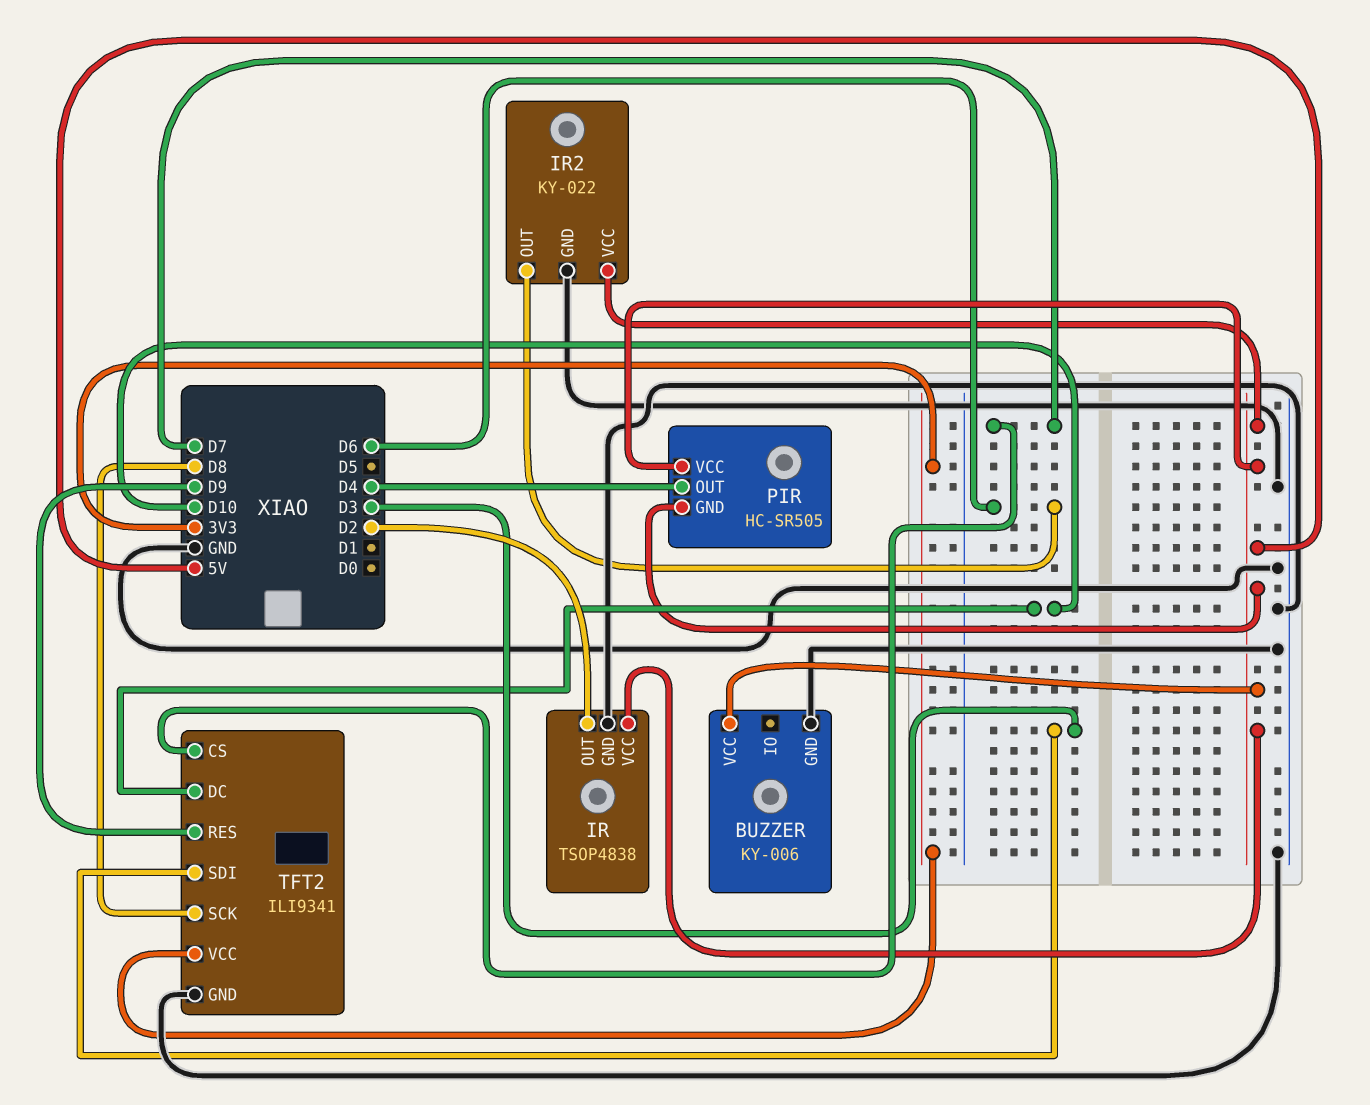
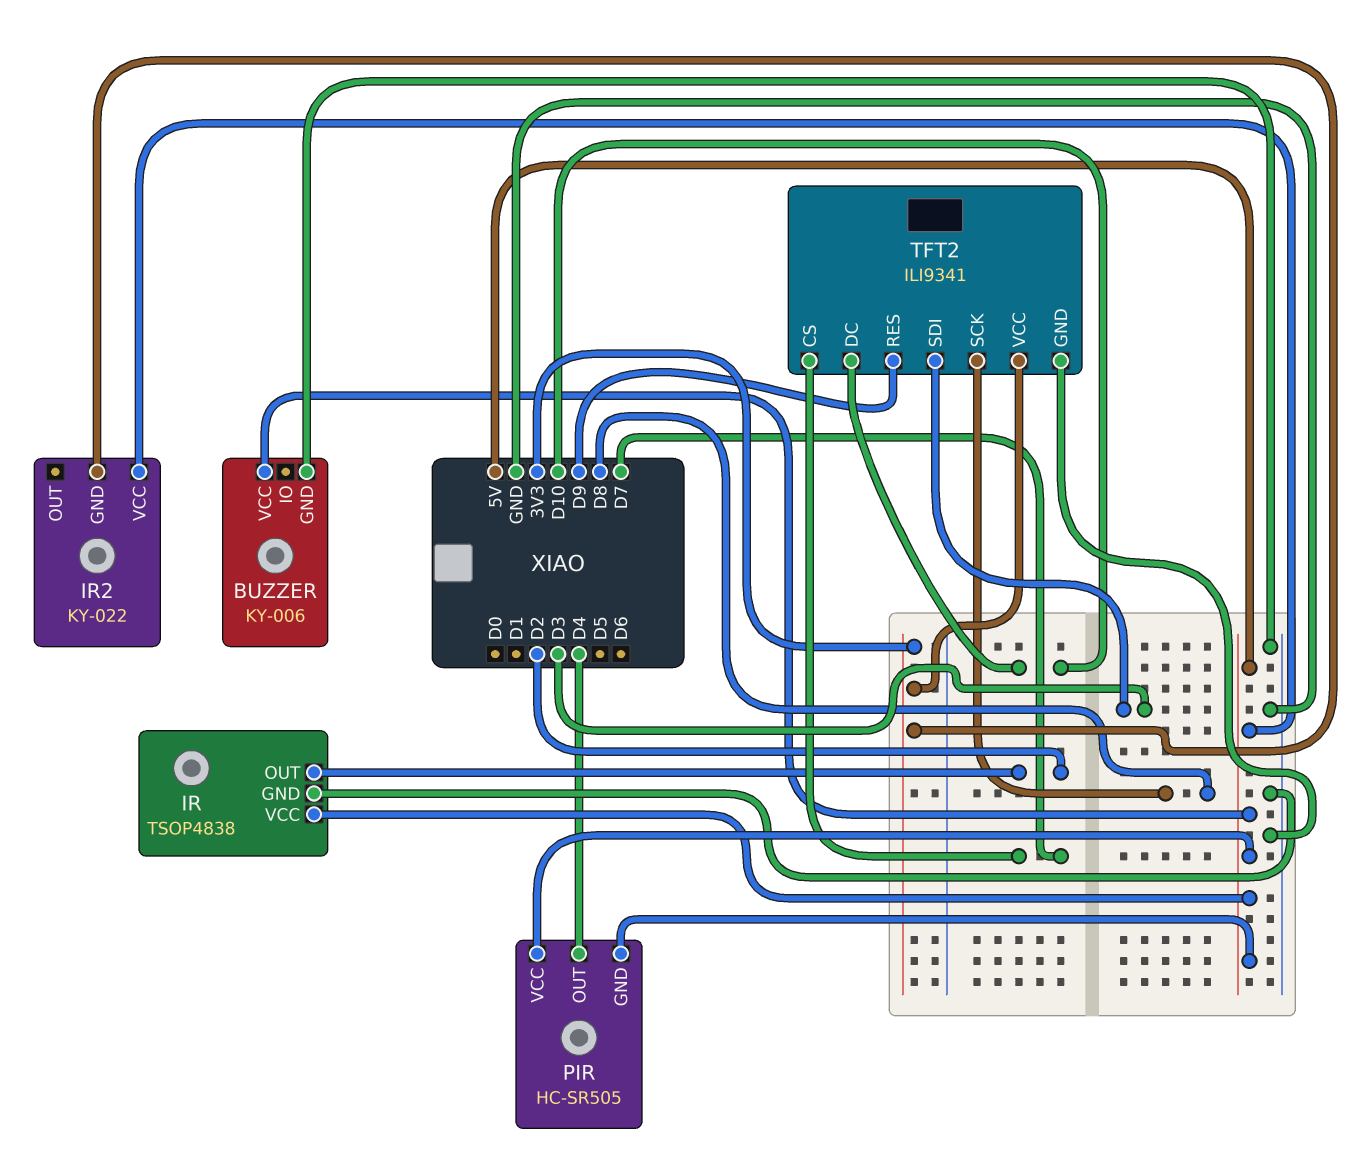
IR2 pin GND: GND -> 3V3
IR2 pin OUT: D6 -> none

